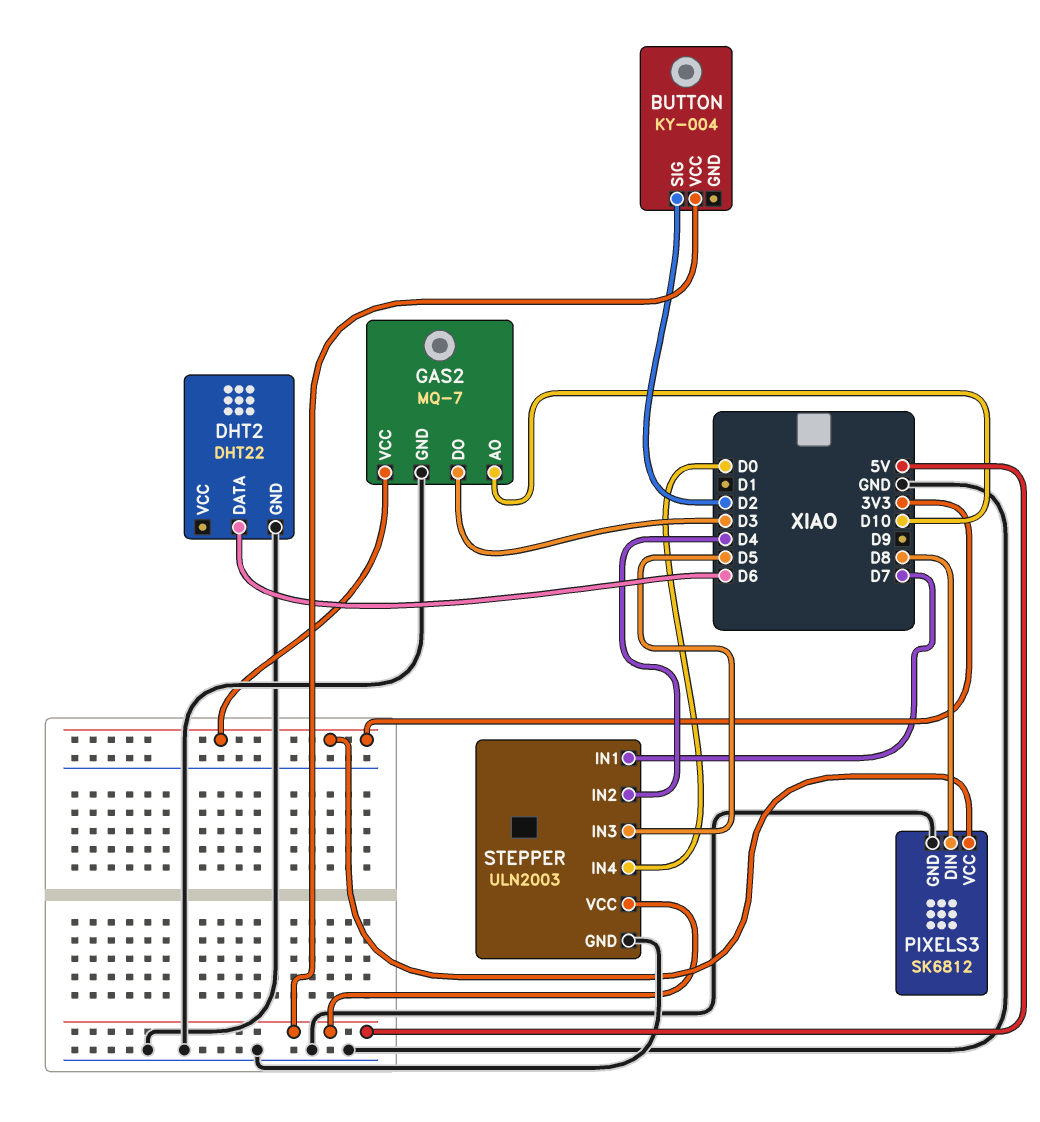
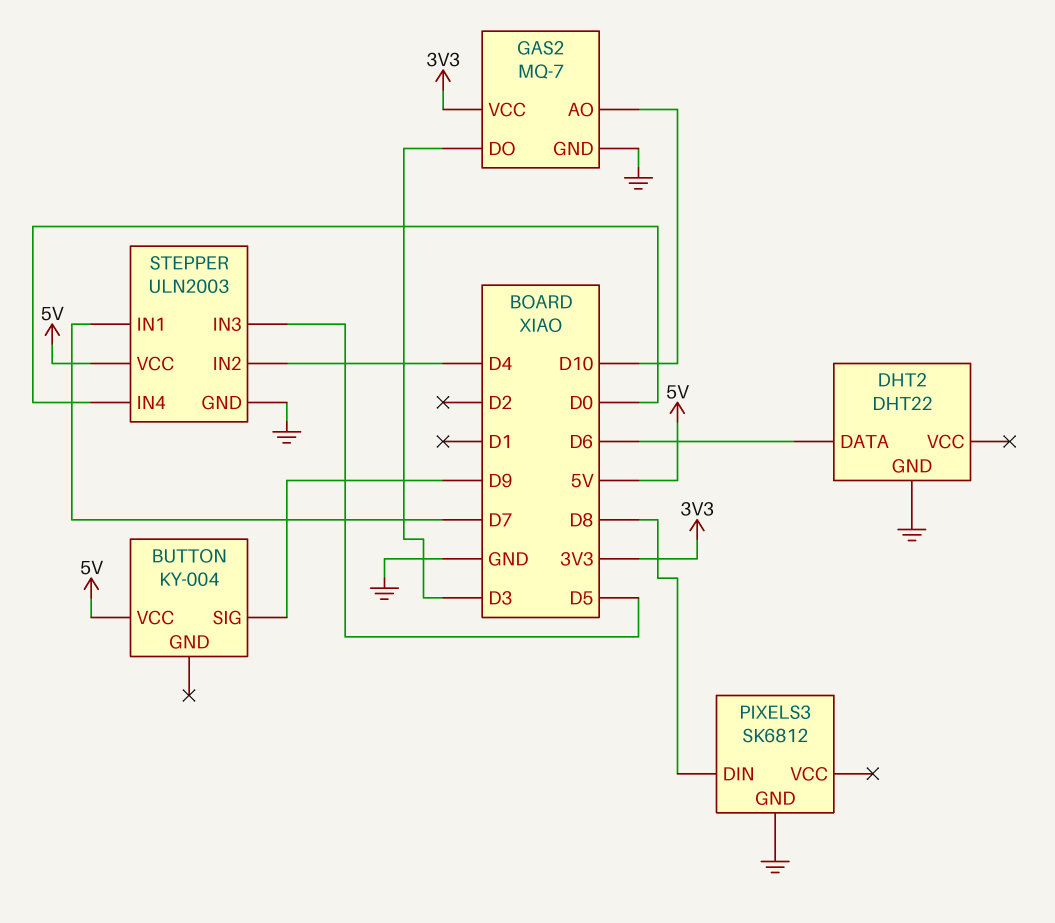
BUTTON pin SIG: D2 -> D9
PIXELS3 pin VCC: 3V3 -> none

